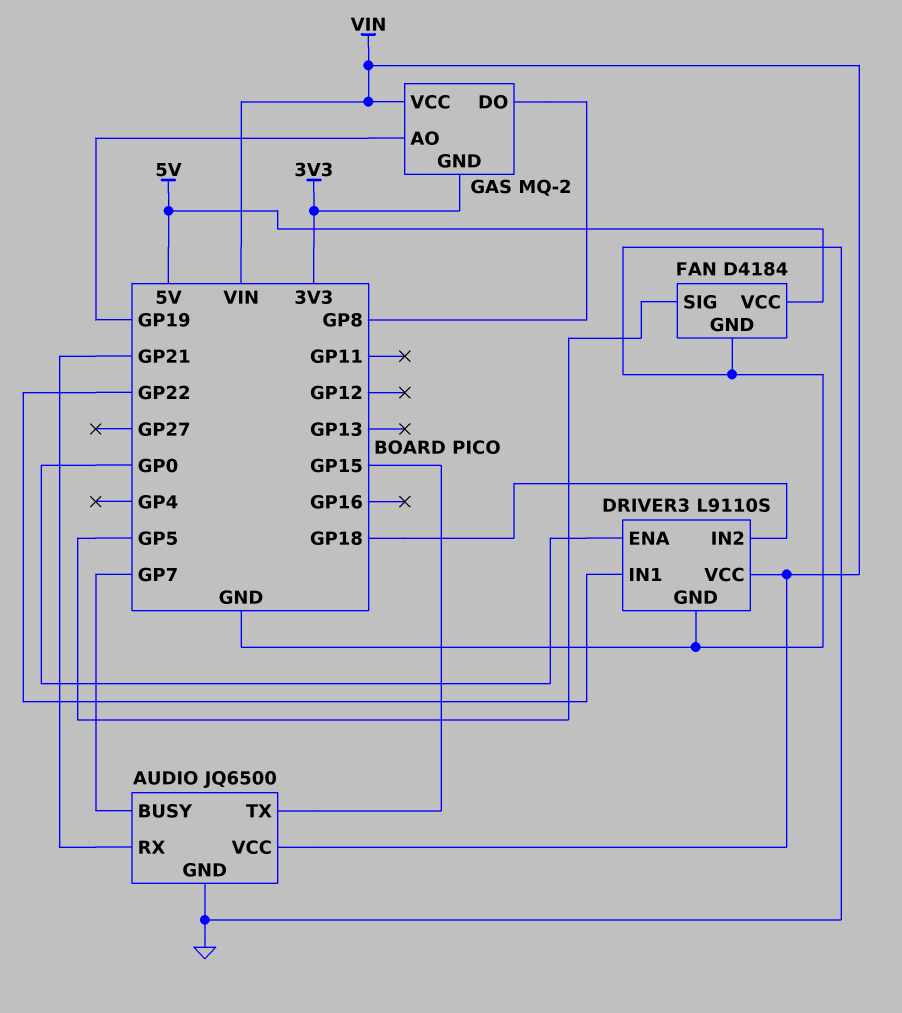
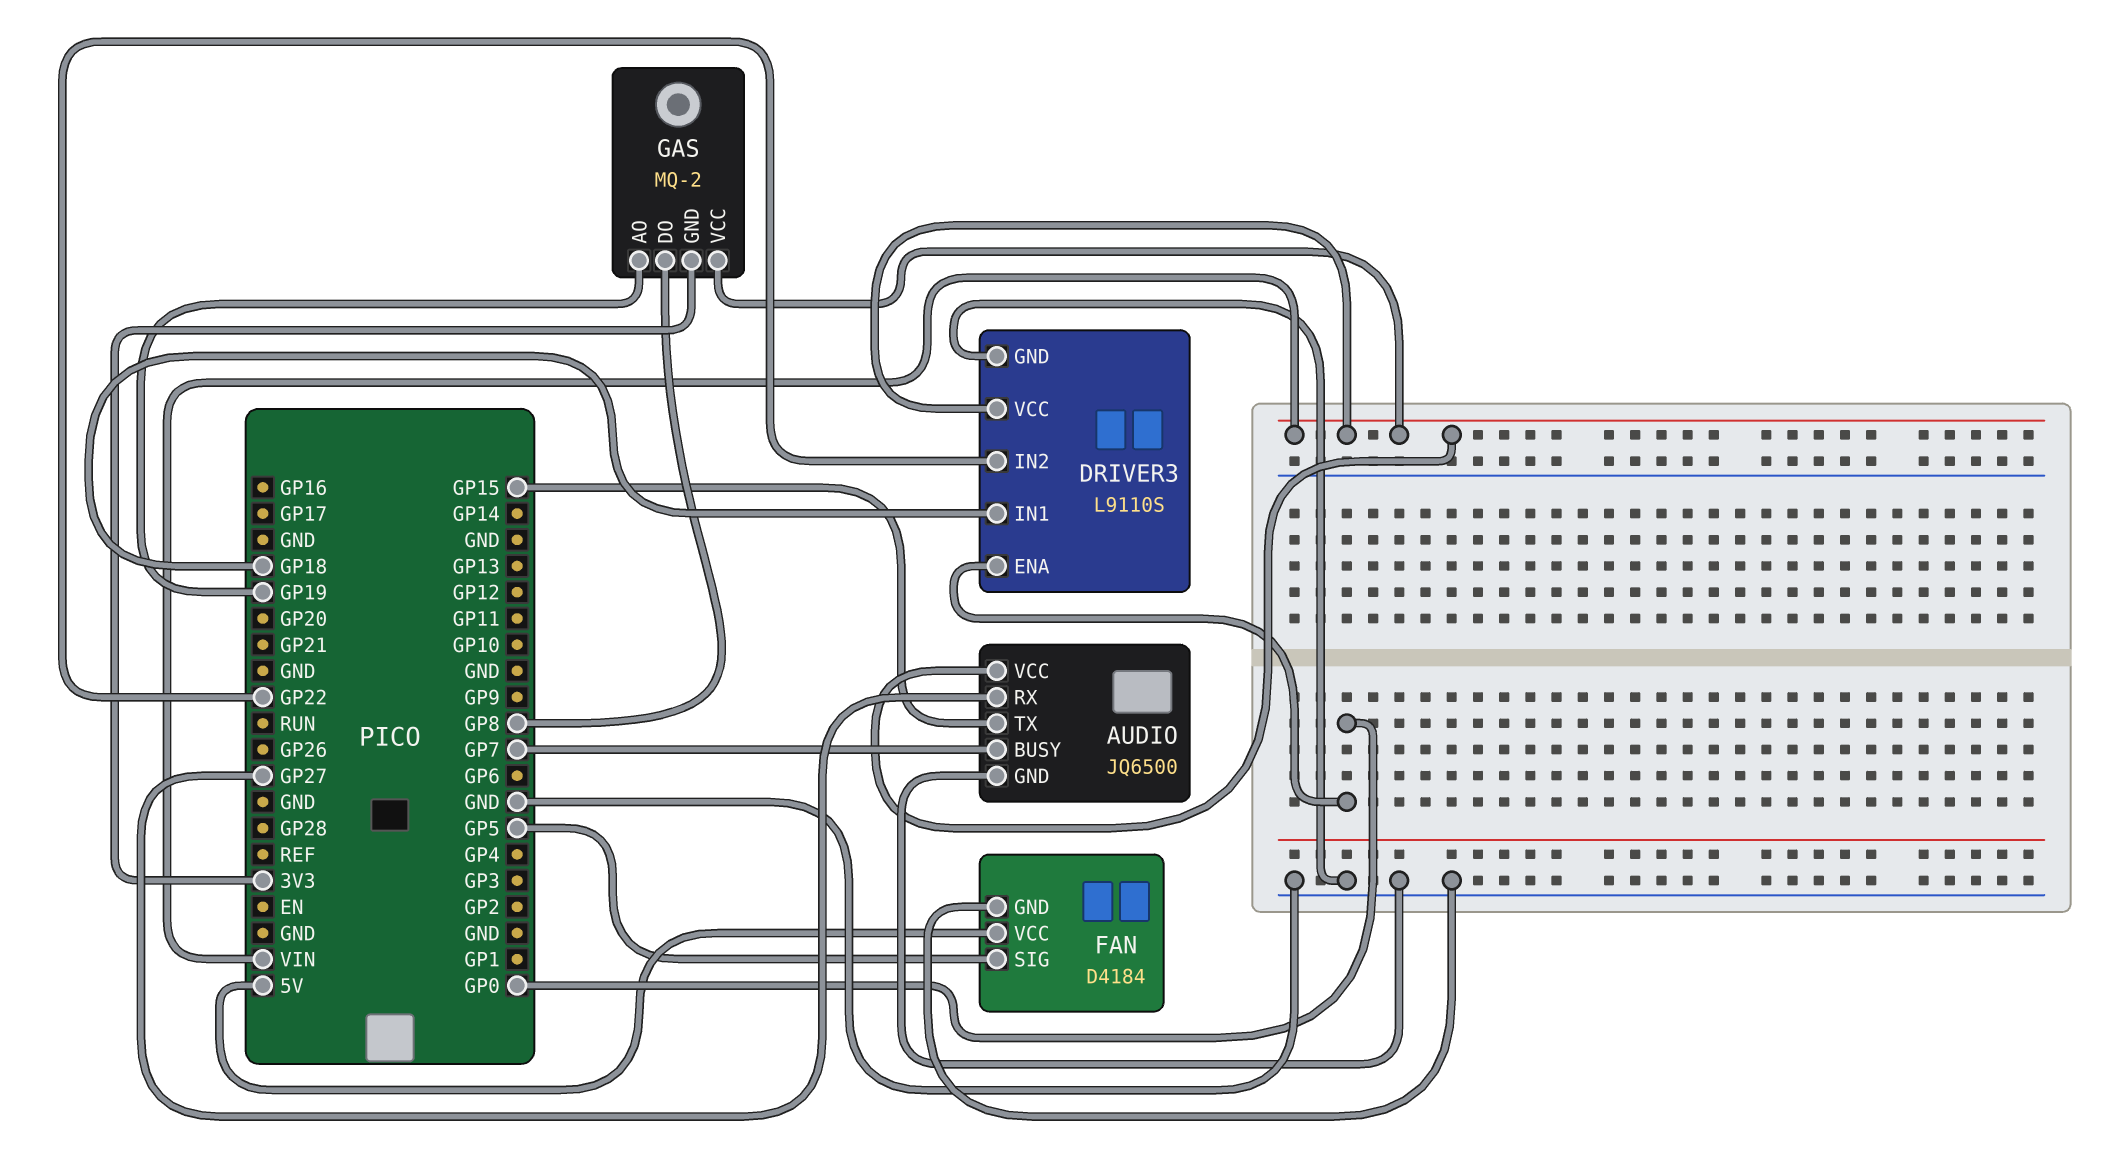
AUDIO pin RX: GP21 -> GP27
DRIVER3 pin IN1: GP22 -> GP18
DRIVER3 pin IN2: GP18 -> GP22

